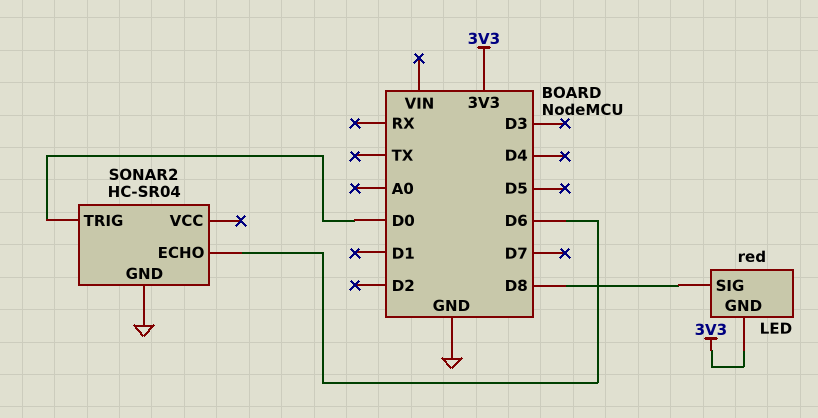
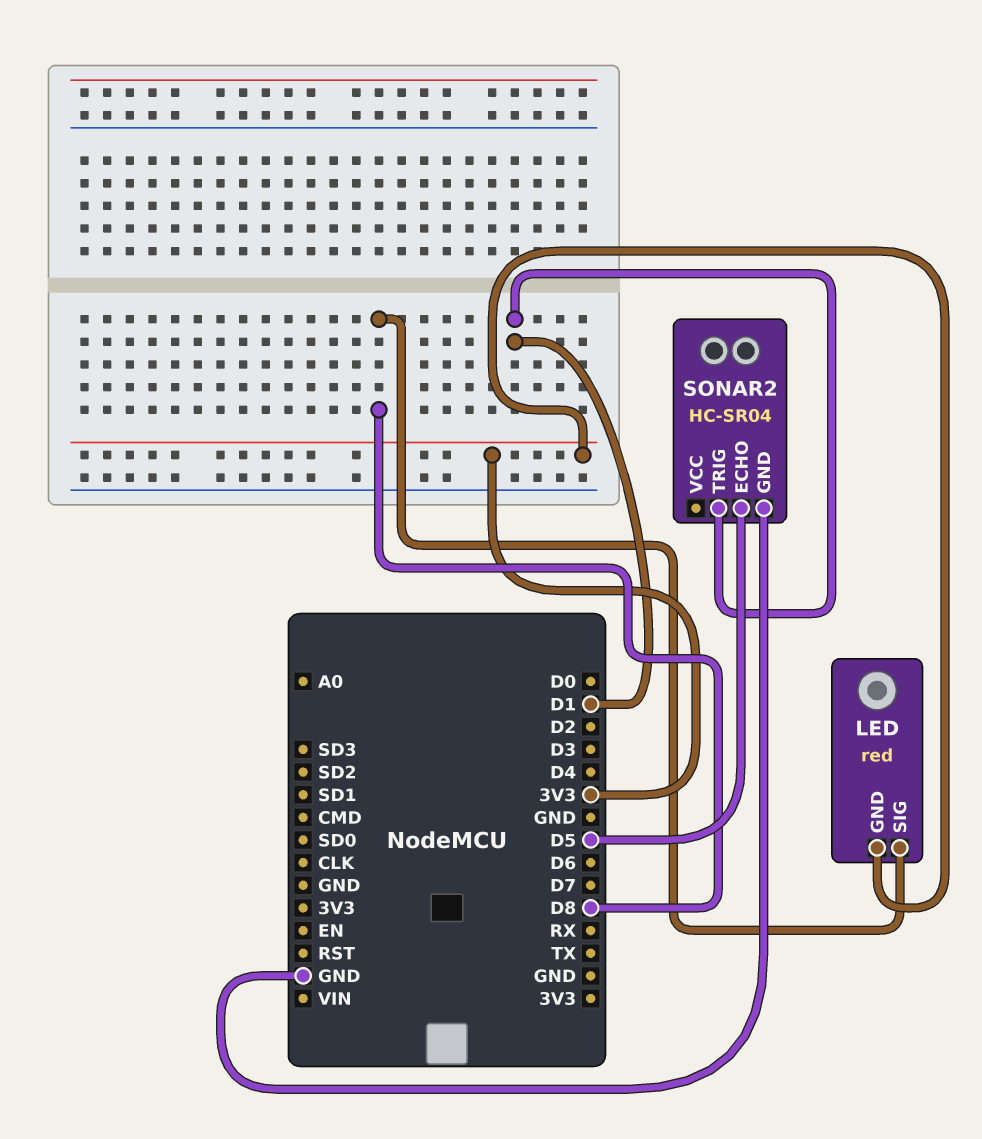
SONAR2 pin ECHO: D6 -> D5
SONAR2 pin TRIG: D0 -> D1

